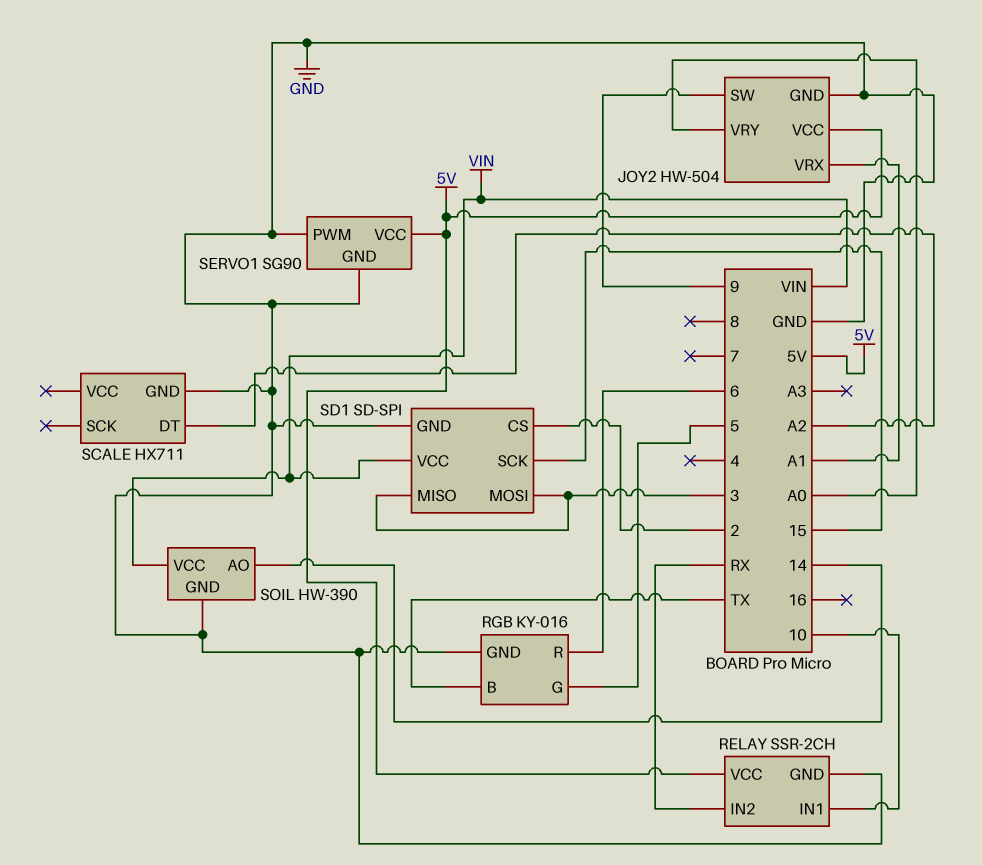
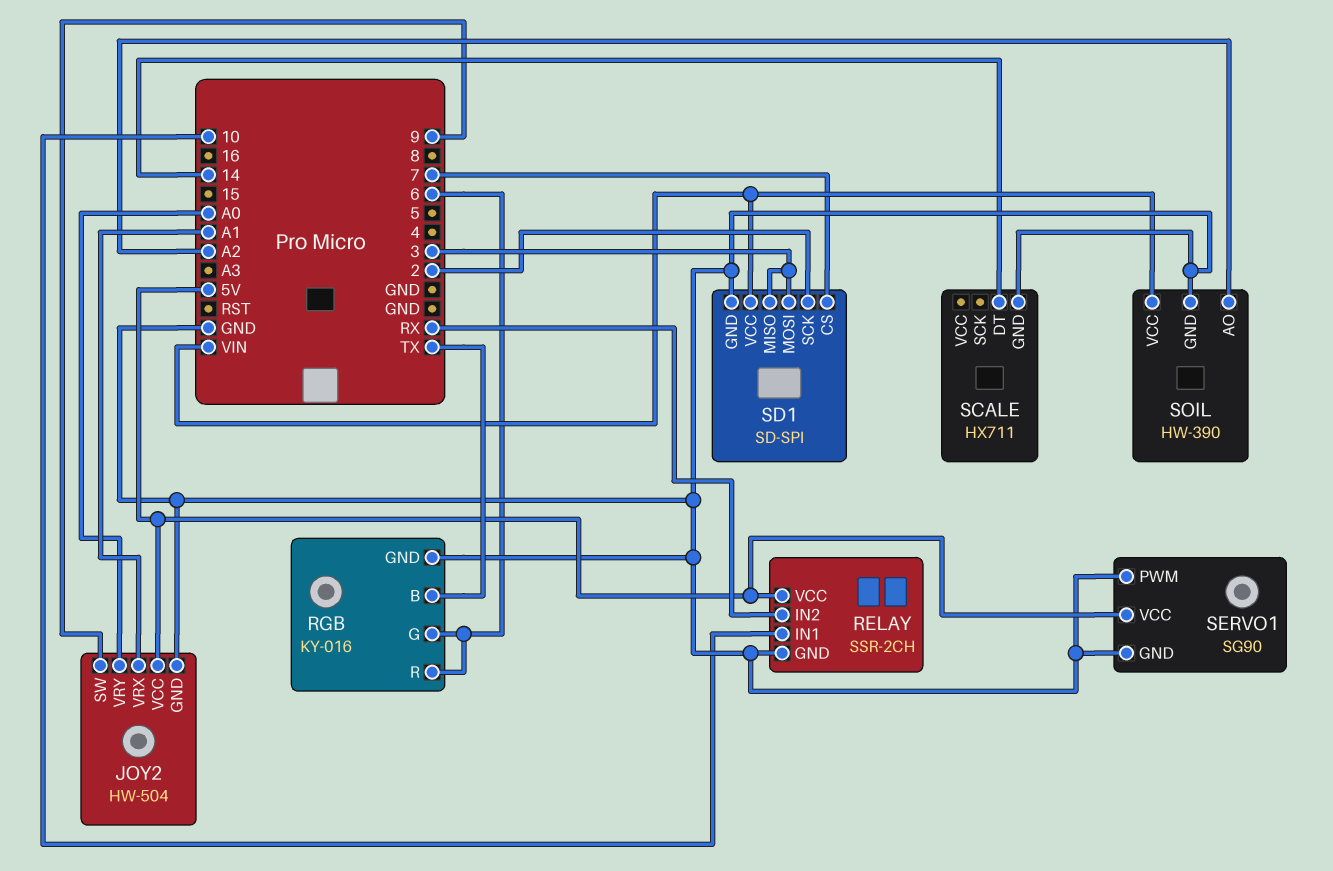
RGB pin G: 5 -> 6
SCALE pin DT: A2 -> 14
SD1 pin CS: 2 -> 7
SD1 pin SCK: 15 -> 2
SOIL pin AO: 14 -> A2

